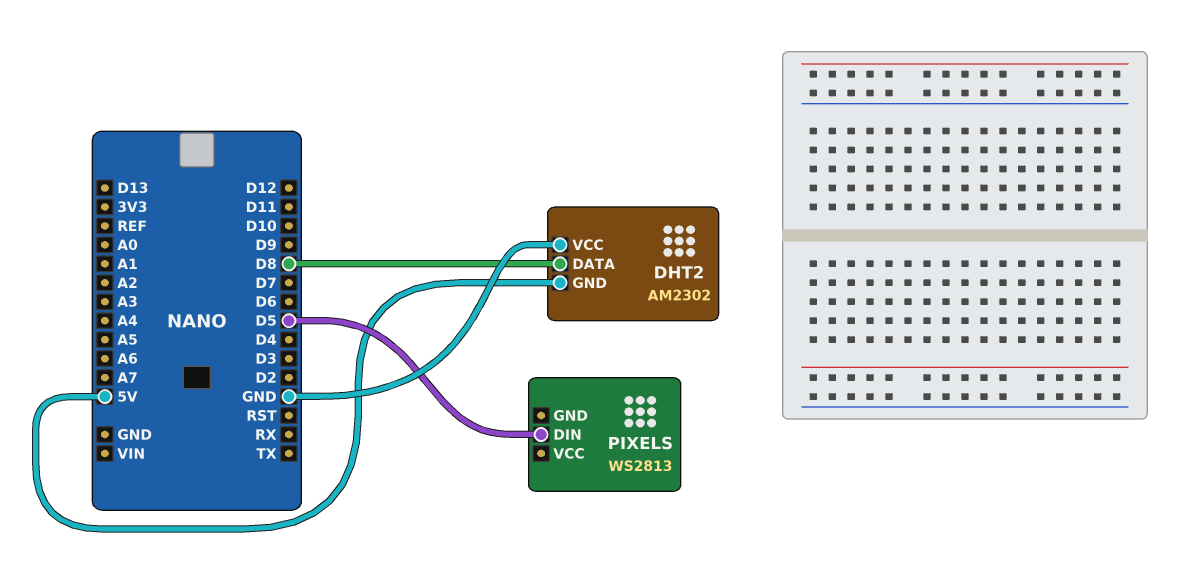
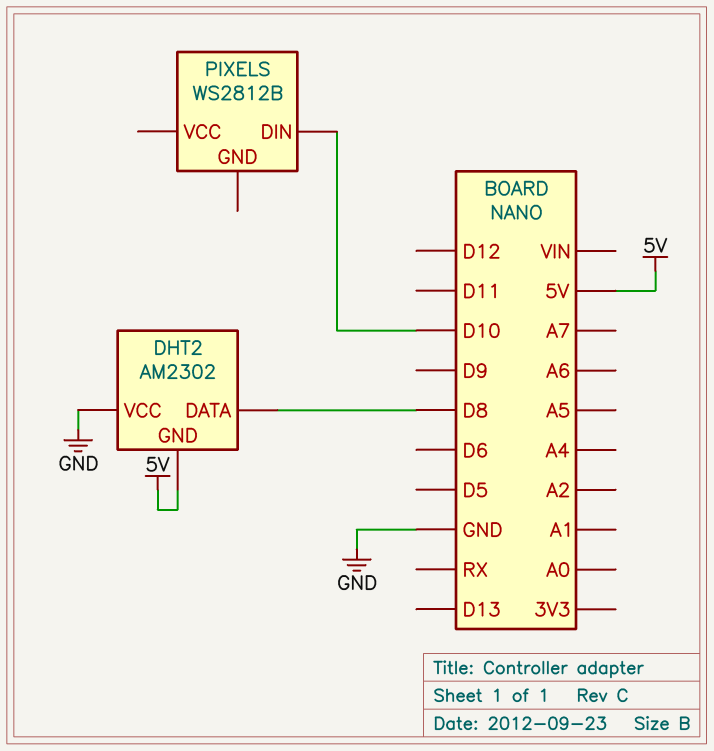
PIXELS: WS2813 -> WS2812B
PIXELS pin DIN: D5 -> D10

